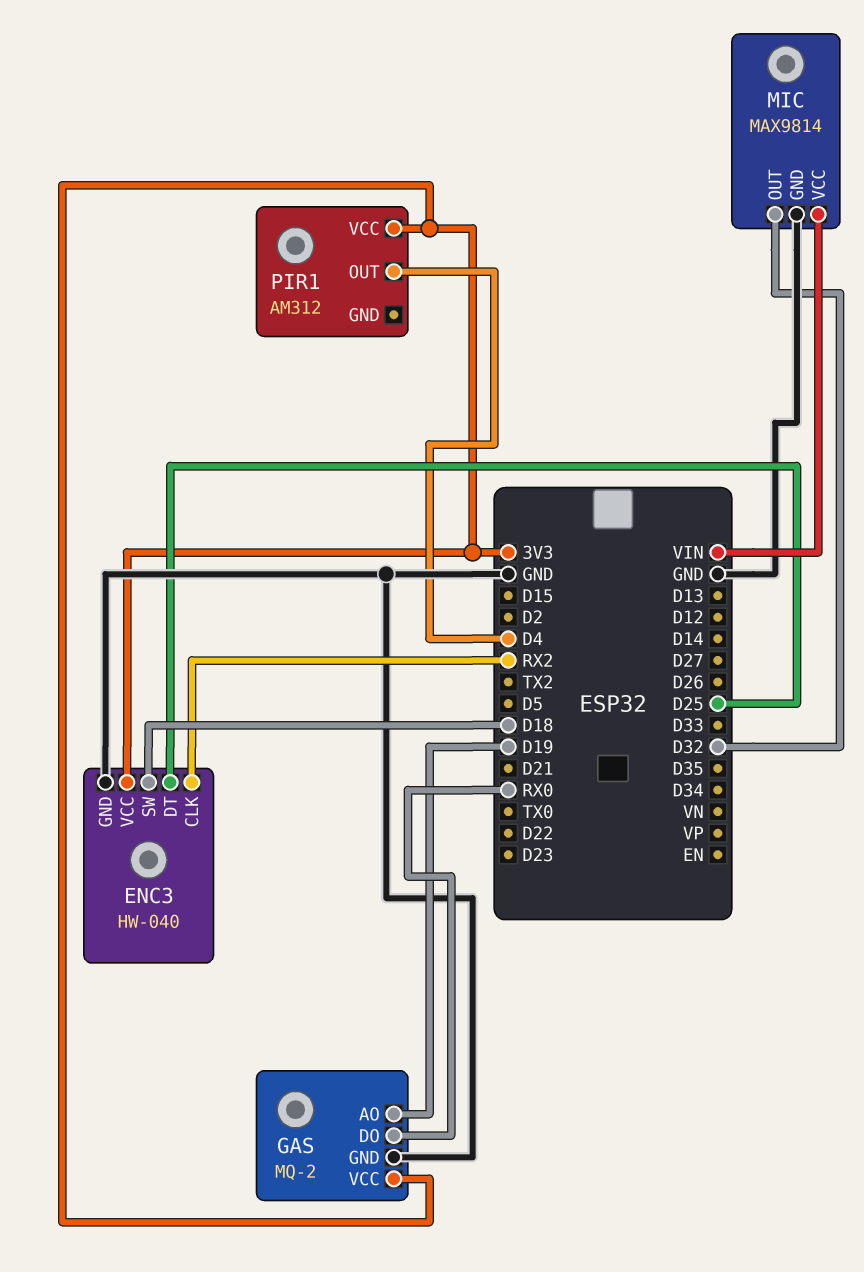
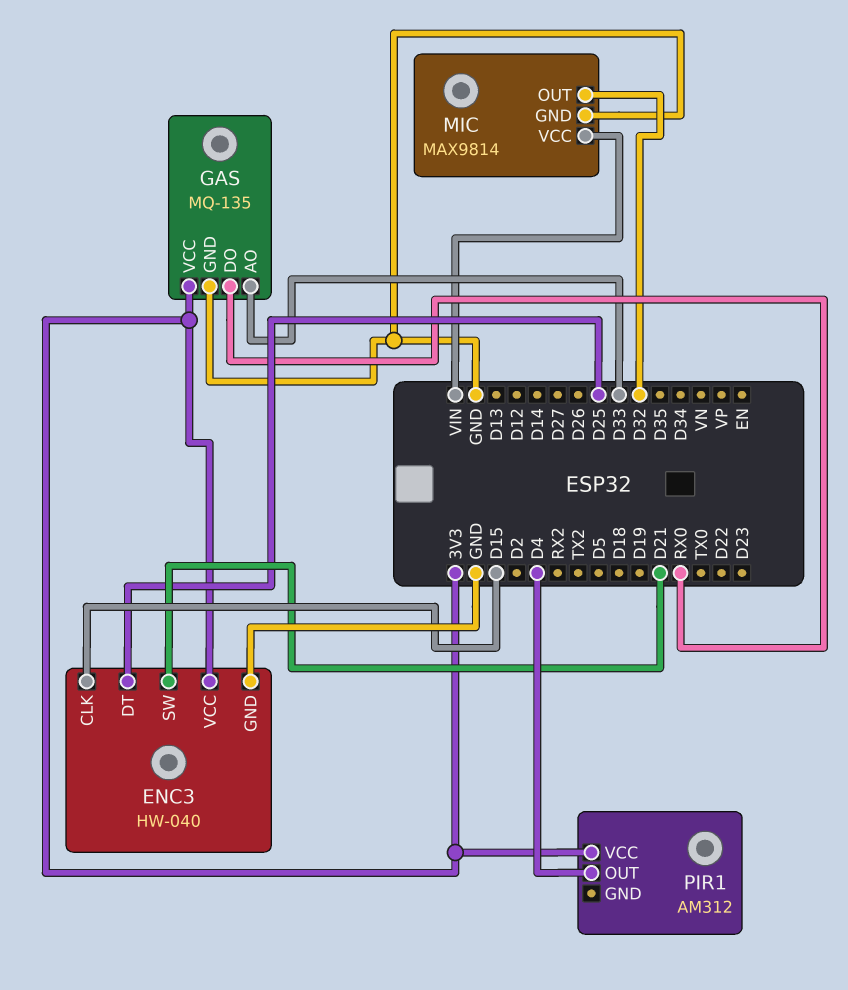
ENC3 pin CLK: RX2 -> D15
ENC3 pin SW: D18 -> D21
GAS: MQ-2 -> MQ-135
GAS pin AO: D19 -> D33

